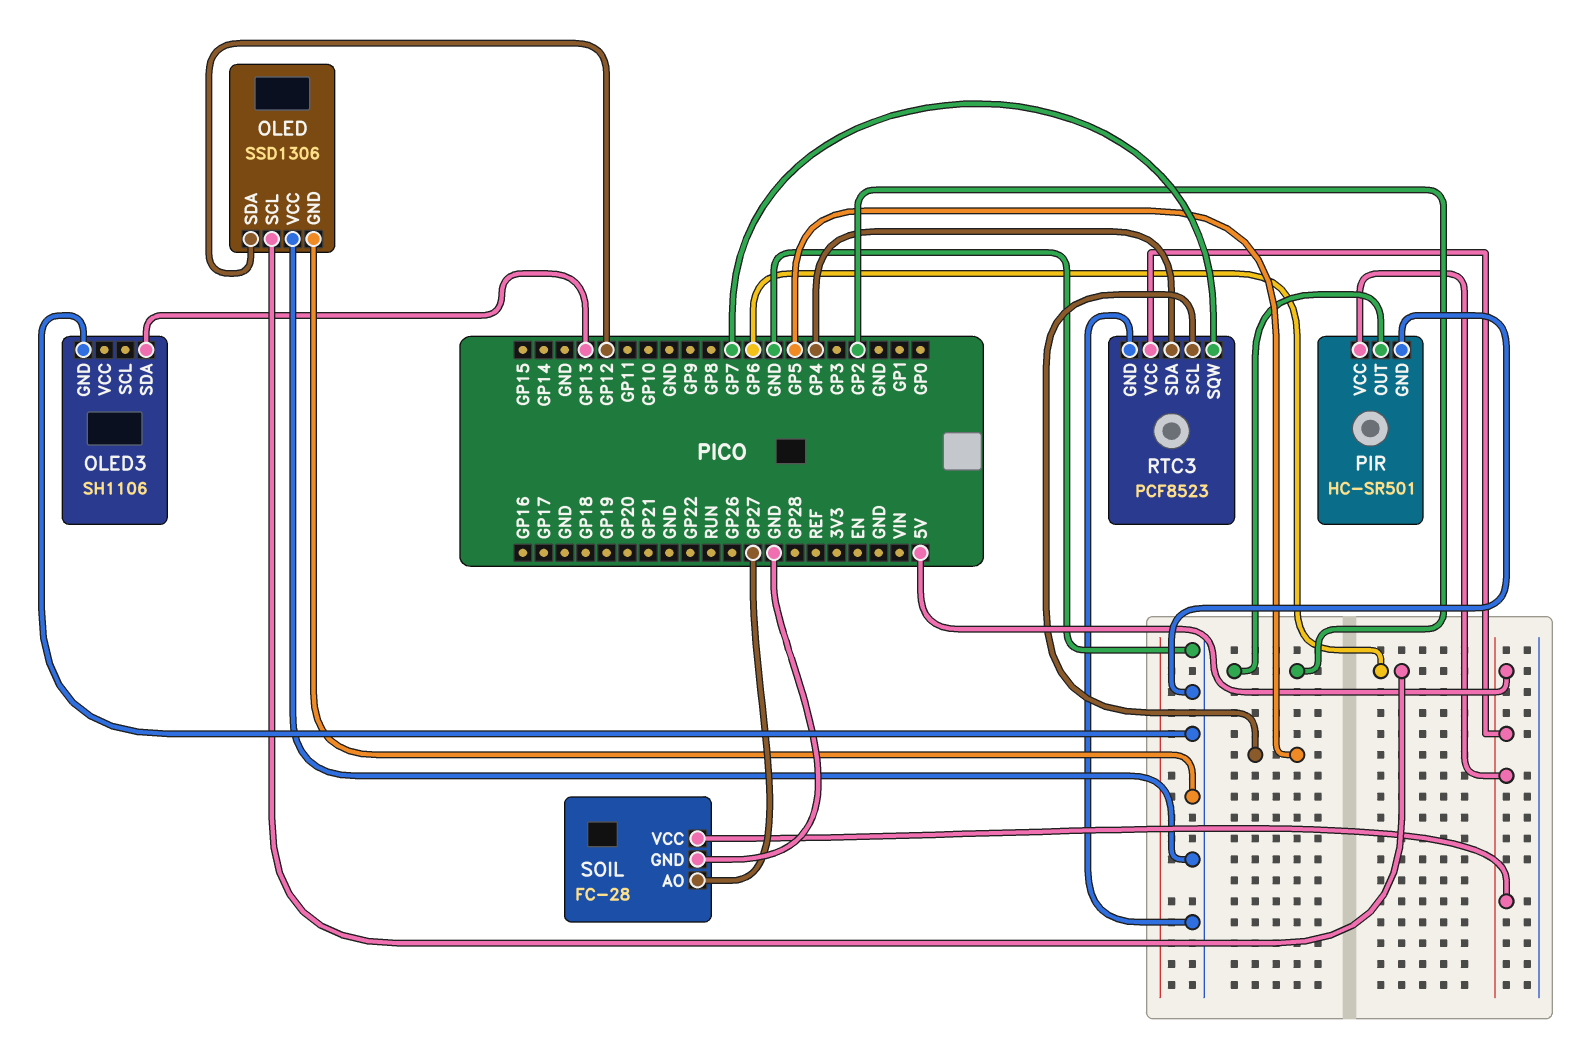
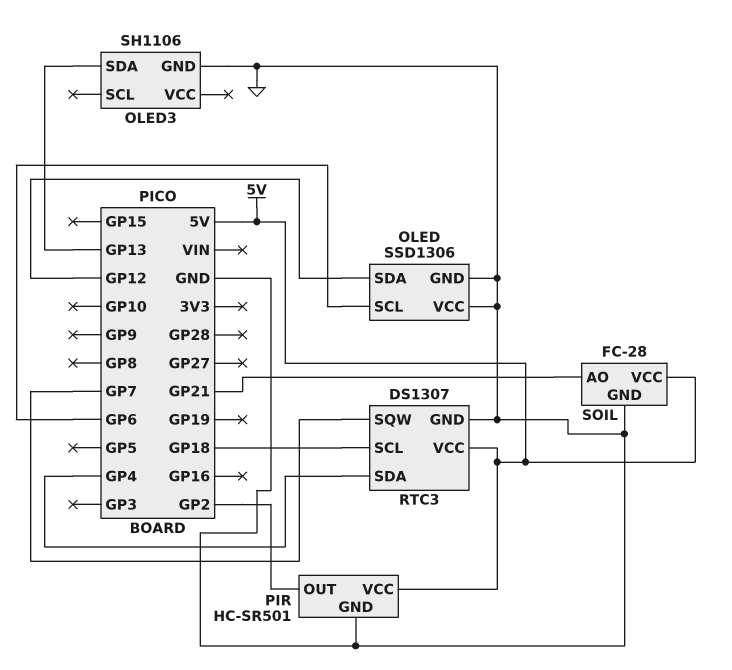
RTC3: PCF8523 -> DS1307
RTC3 pin SCL: GP5 -> GP18
SOIL pin AO: GP27 -> GP21

